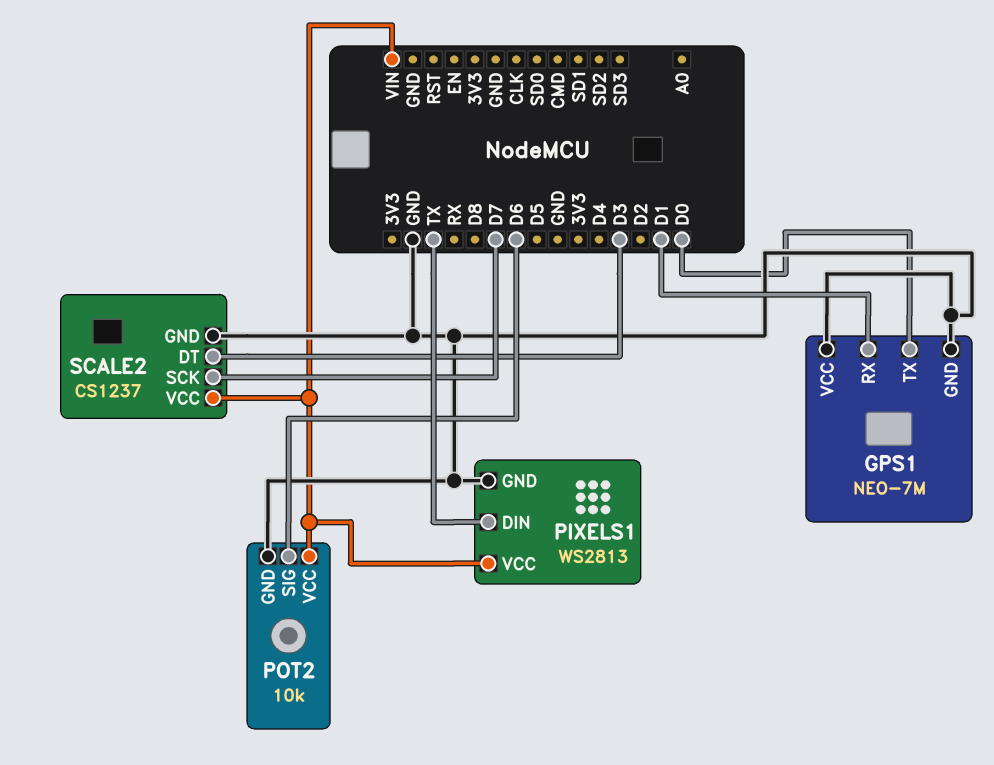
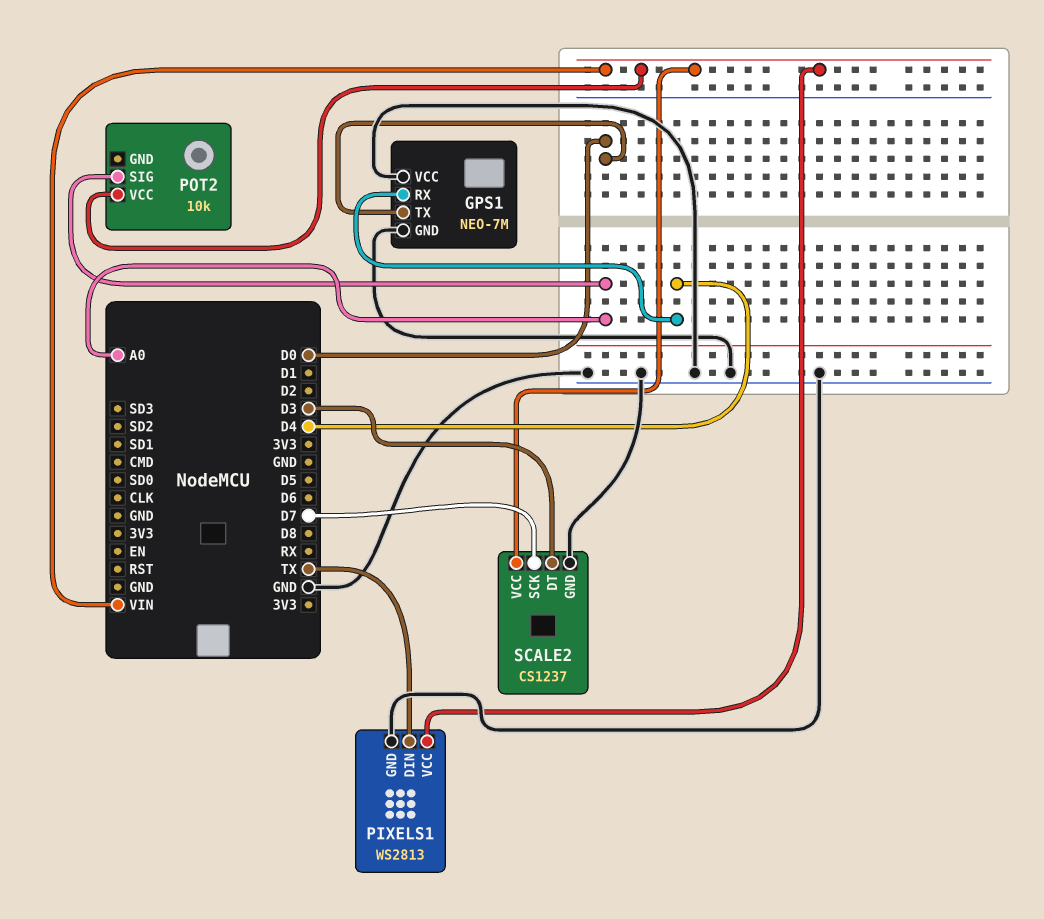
GPS1 pin RX: D1 -> D4
POT2 pin GND: GND -> none
POT2 pin SIG: D6 -> A0

